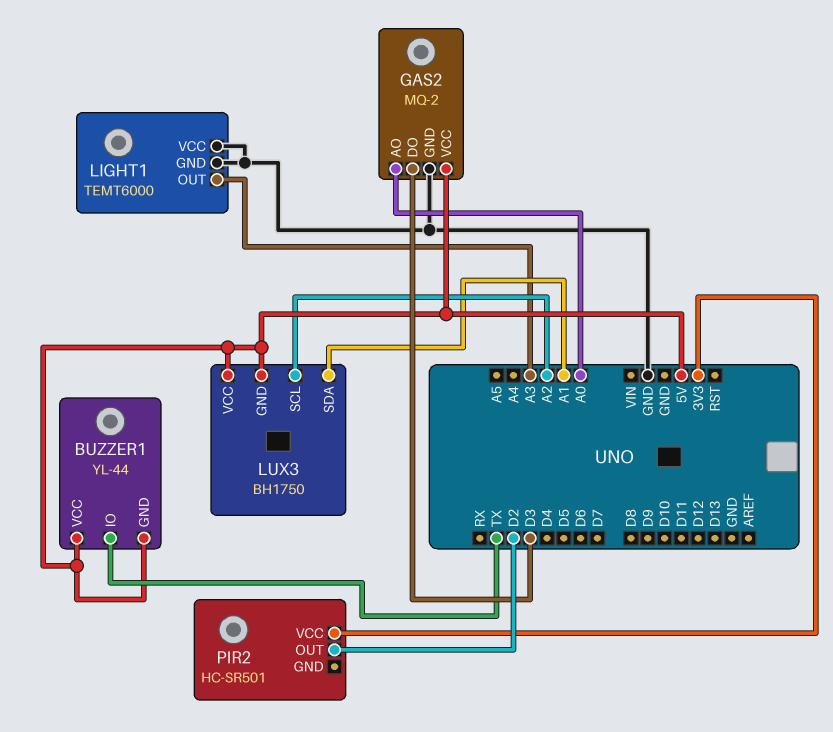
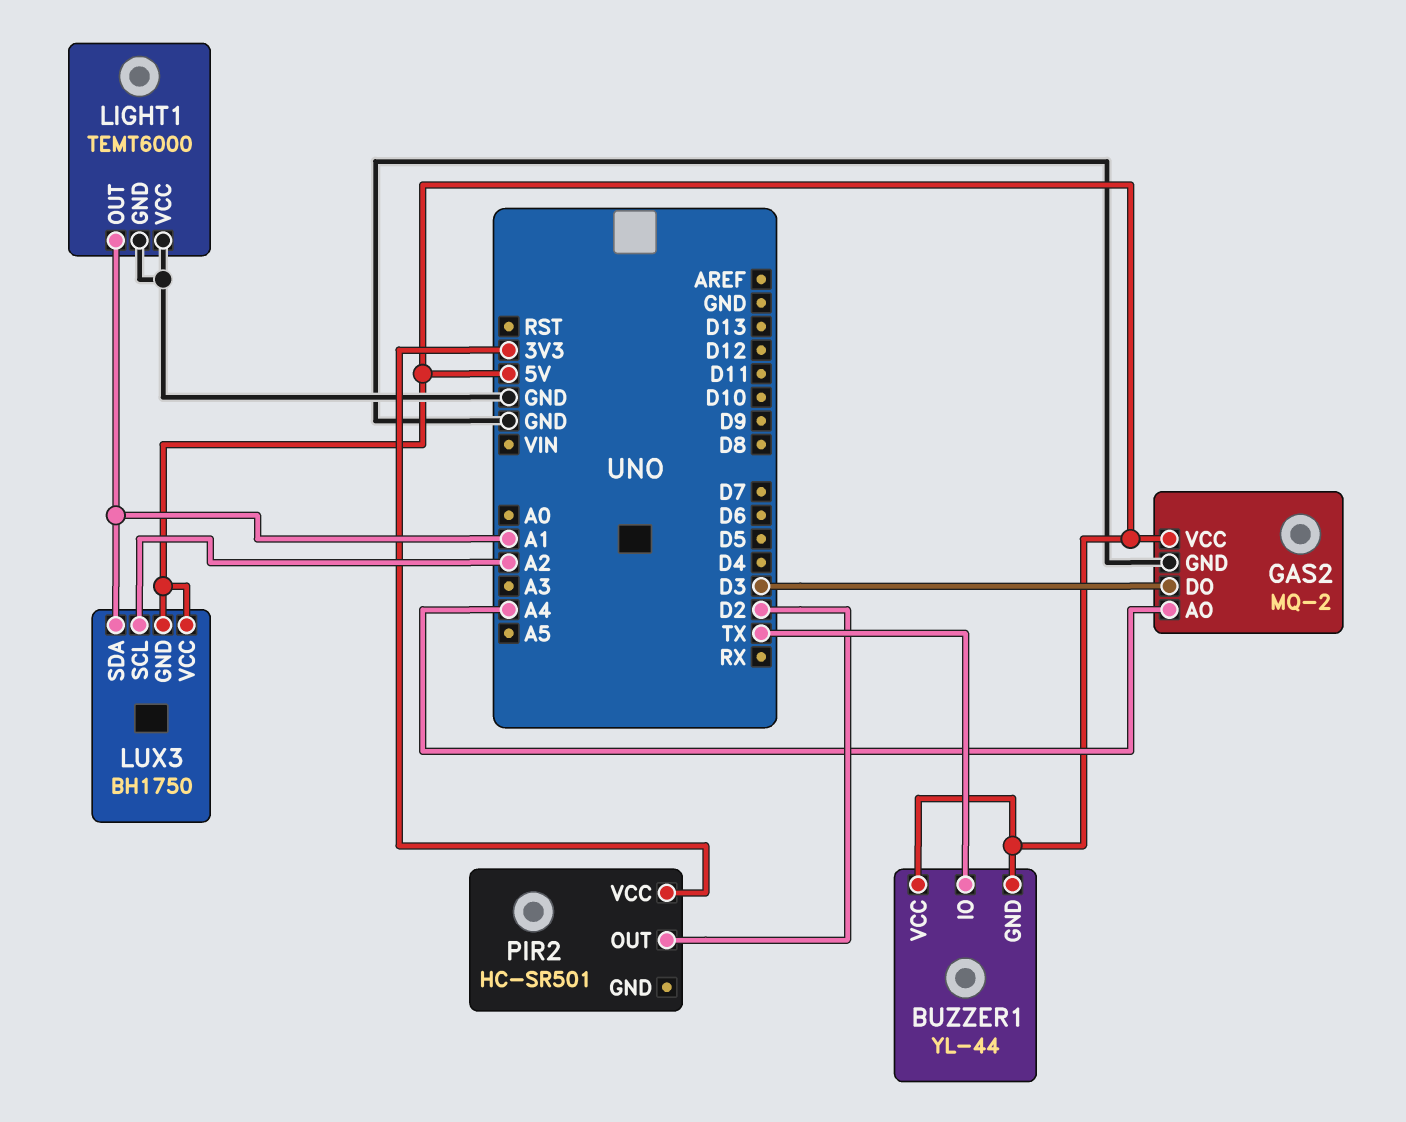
GAS2 pin AO: A0 -> A4
LIGHT1 pin OUT: A3 -> A1

